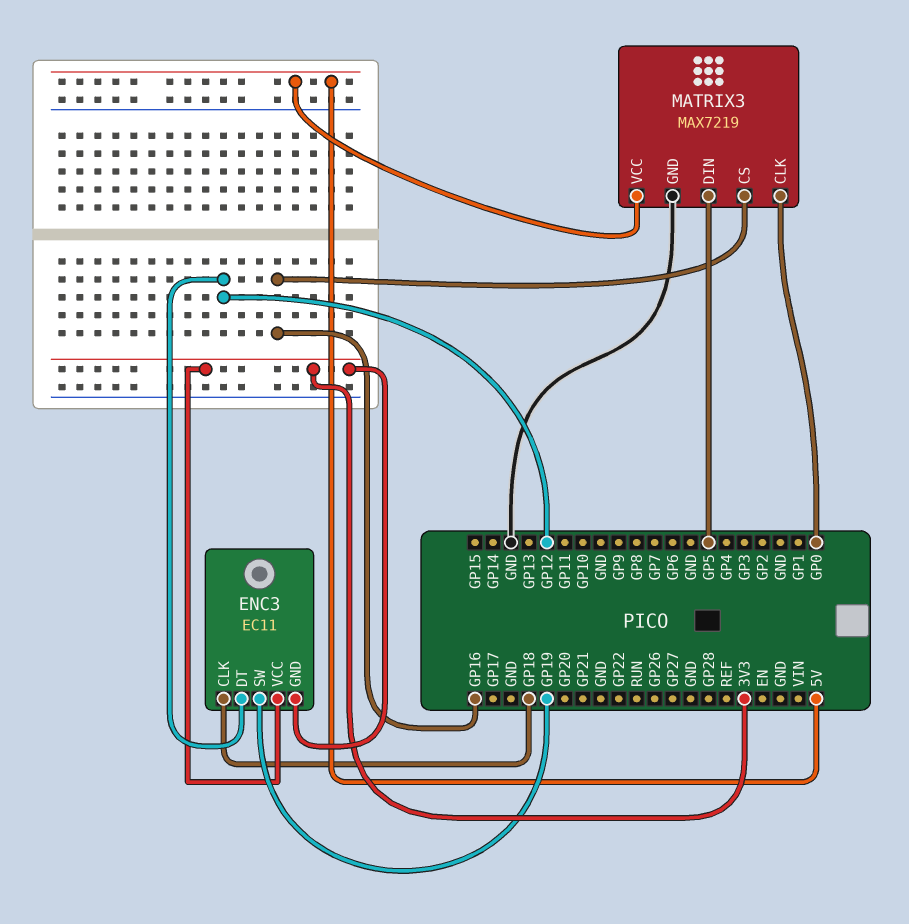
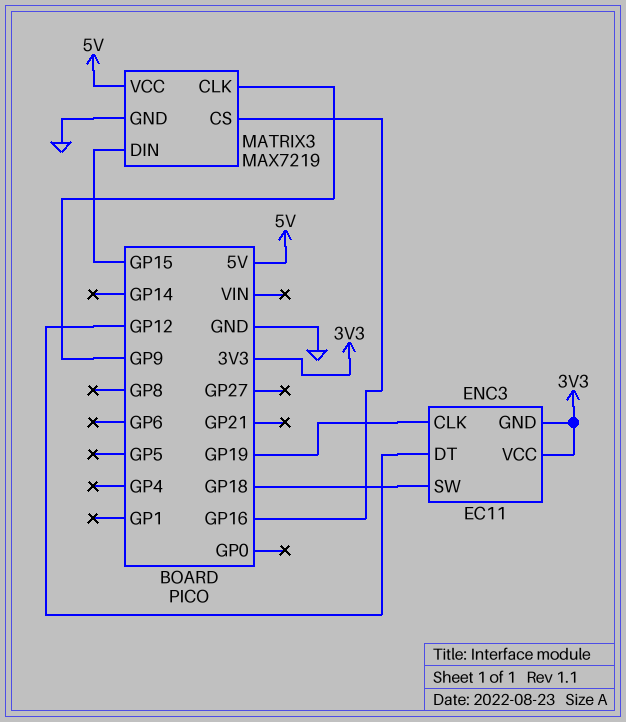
ENC3 pin CLK: GP18 -> GP19
ENC3 pin SW: GP19 -> GP18
MATRIX3 pin CLK: GP0 -> GP9
MATRIX3 pin DIN: GP5 -> GP15

